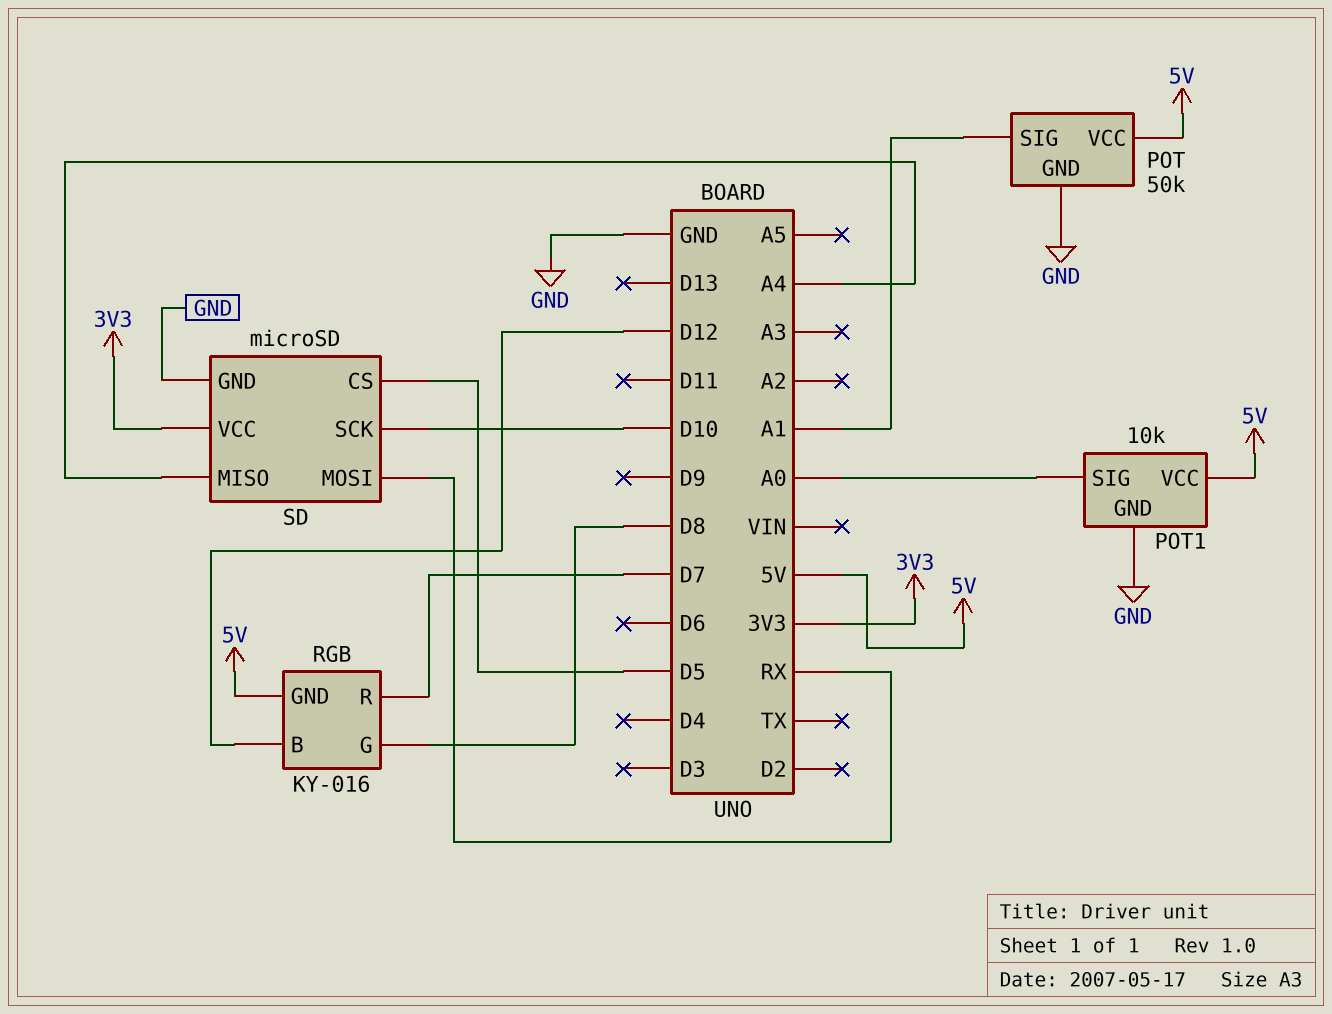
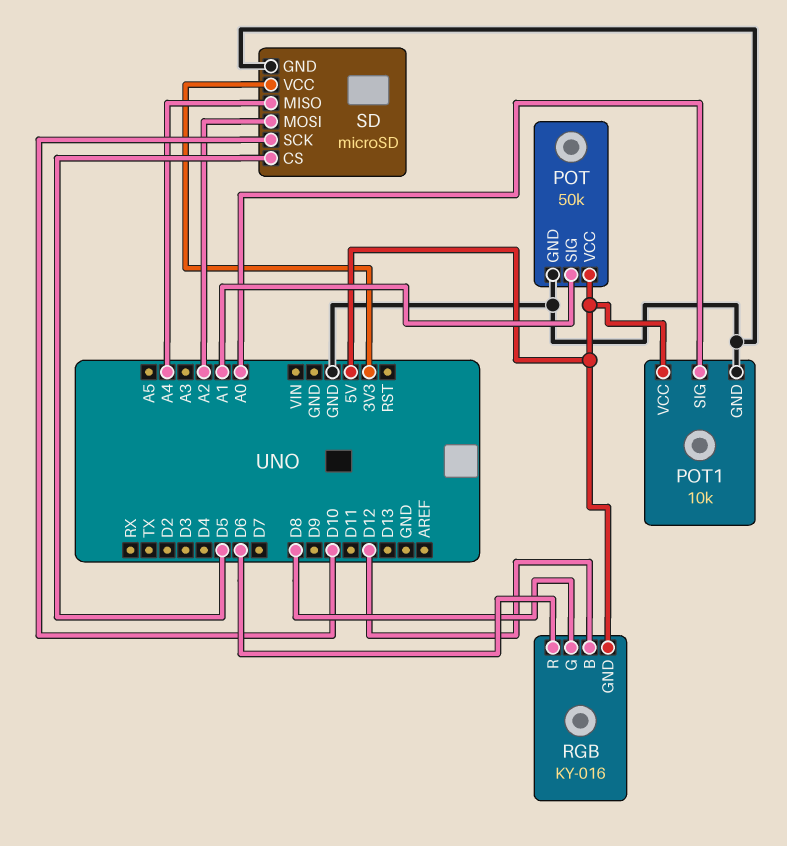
RGB pin R: D7 -> D6
SD pin MOSI: RX -> A2

